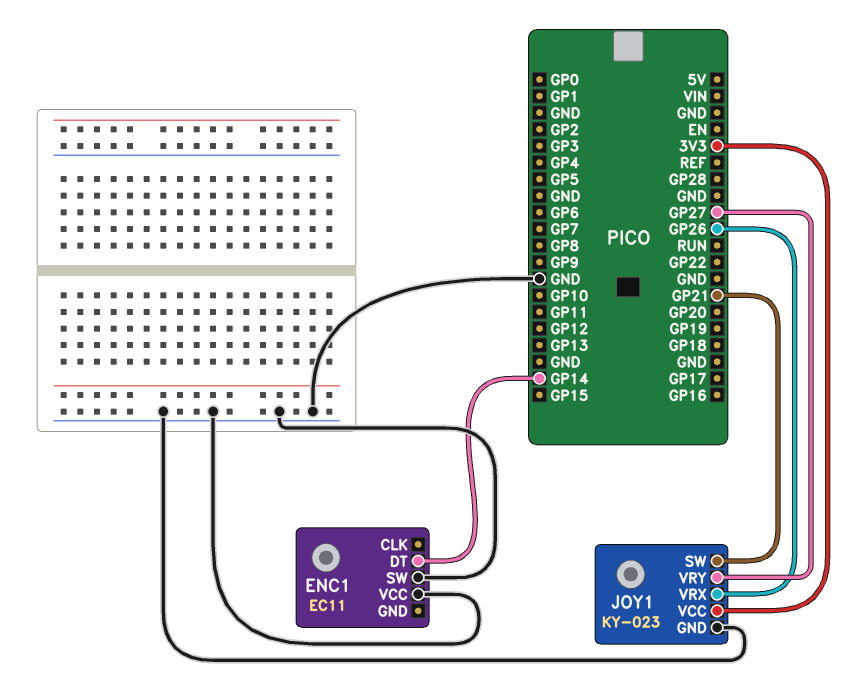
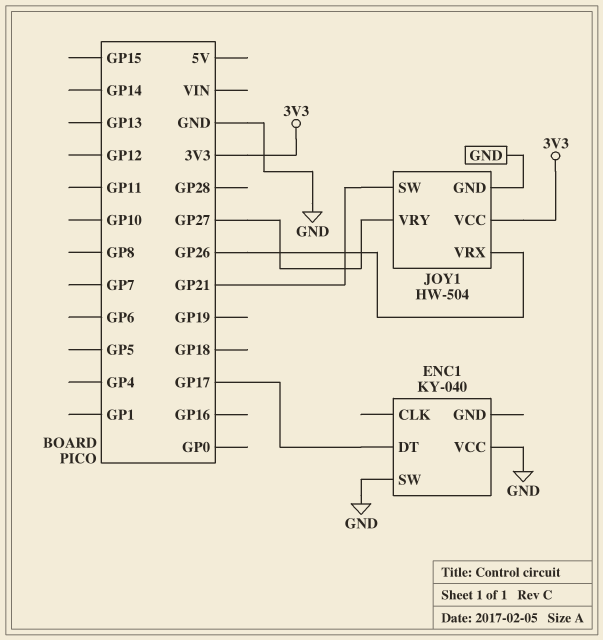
ENC1: EC11 -> KY-040
ENC1 pin DT: GP14 -> GP17
JOY1: KY-023 -> HW-504

